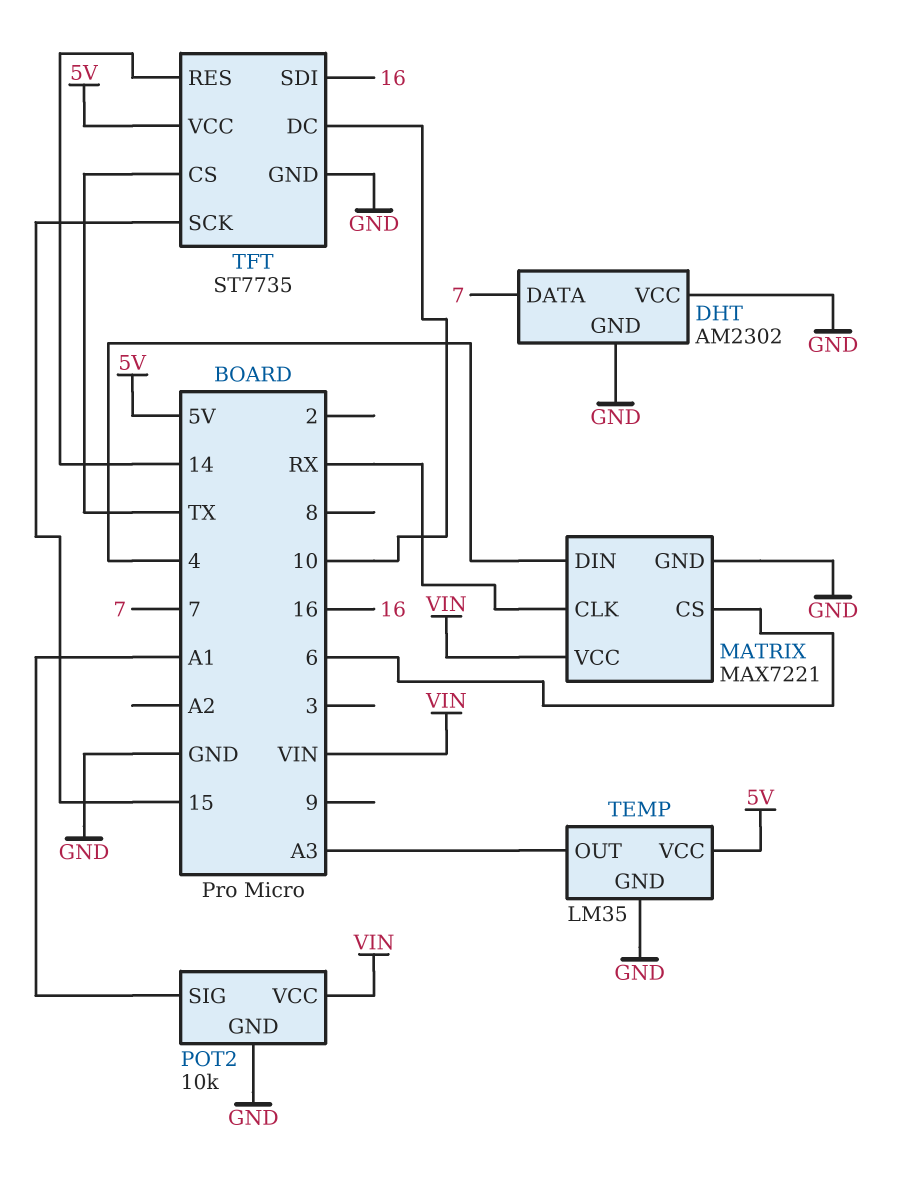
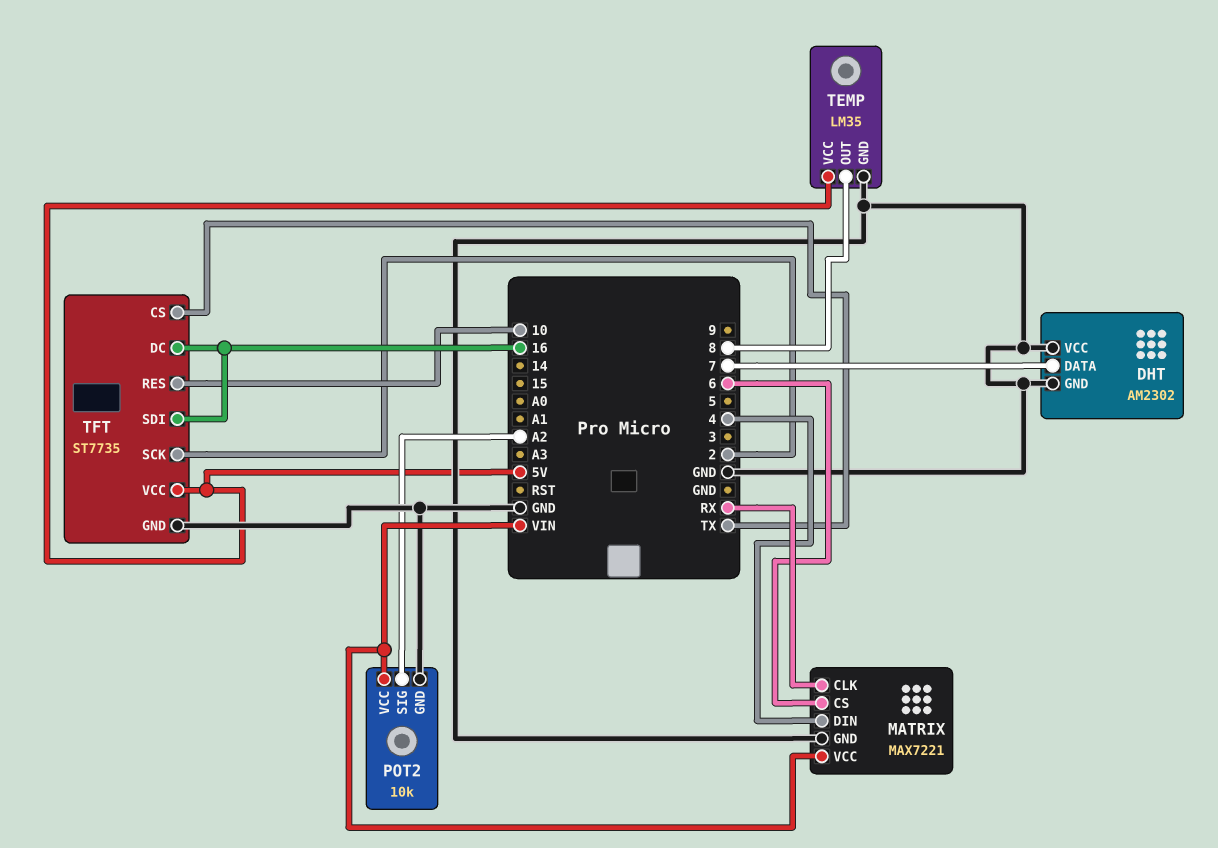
POT2 pin SIG: A1 -> A2
TEMP pin OUT: A3 -> 8
TFT pin DC: 10 -> 16
TFT pin RES: 14 -> 10
TFT pin SCK: 15 -> 2

